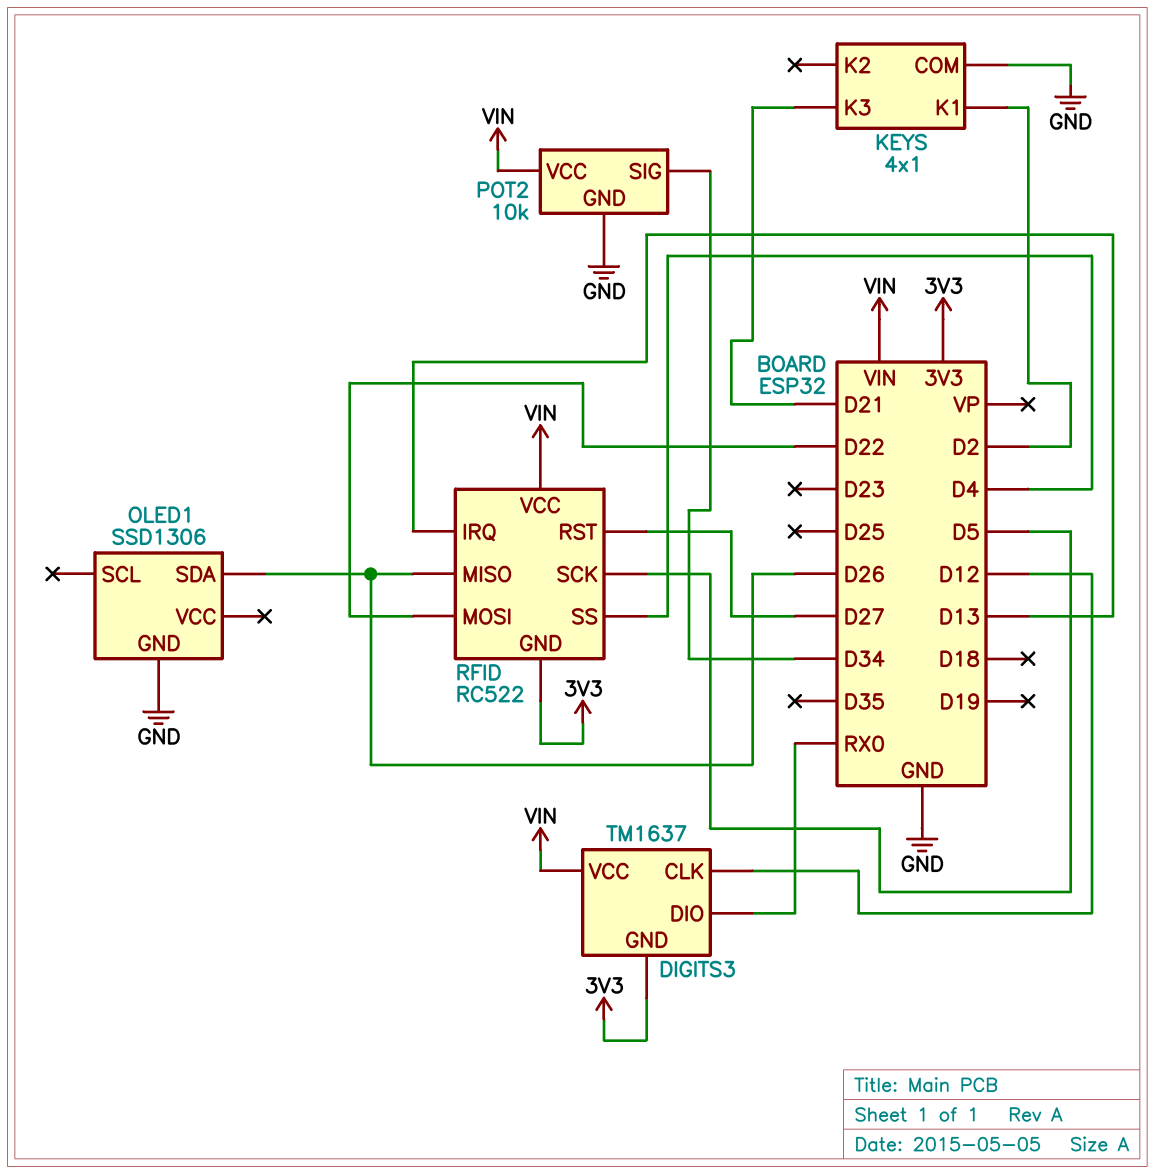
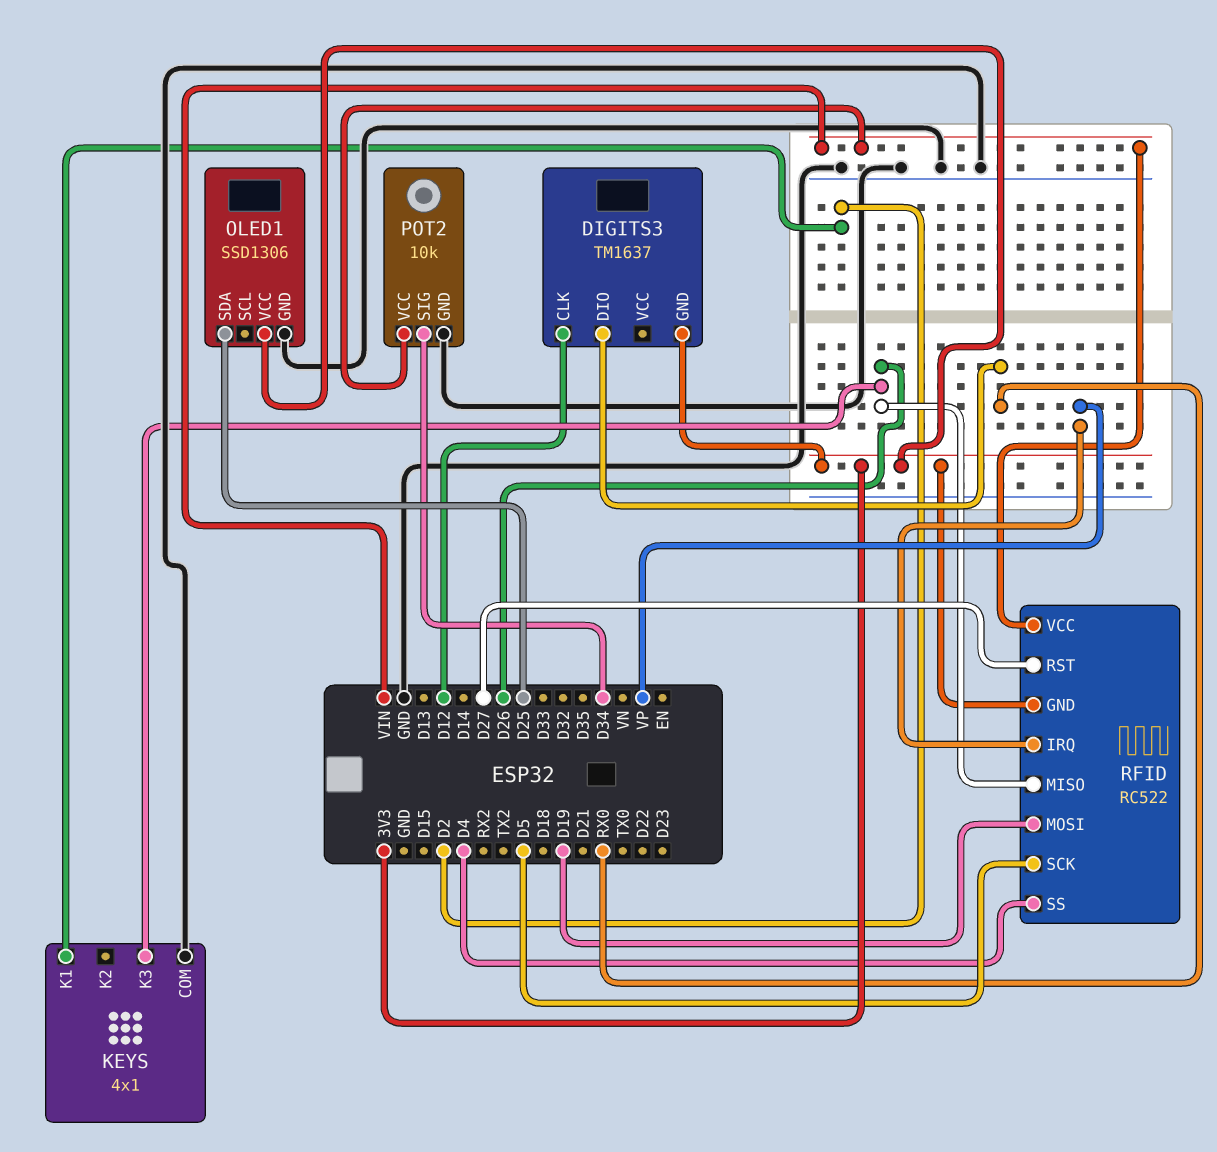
DIGITS3 pin VCC: VIN -> none
KEYS pin K3: D21 -> D26
OLED1 pin SDA: D26 -> D25
OLED1 pin VCC: none -> 3V3
RFID pin IRQ: D13 -> VP
RFID pin MOSI: D22 -> D19

